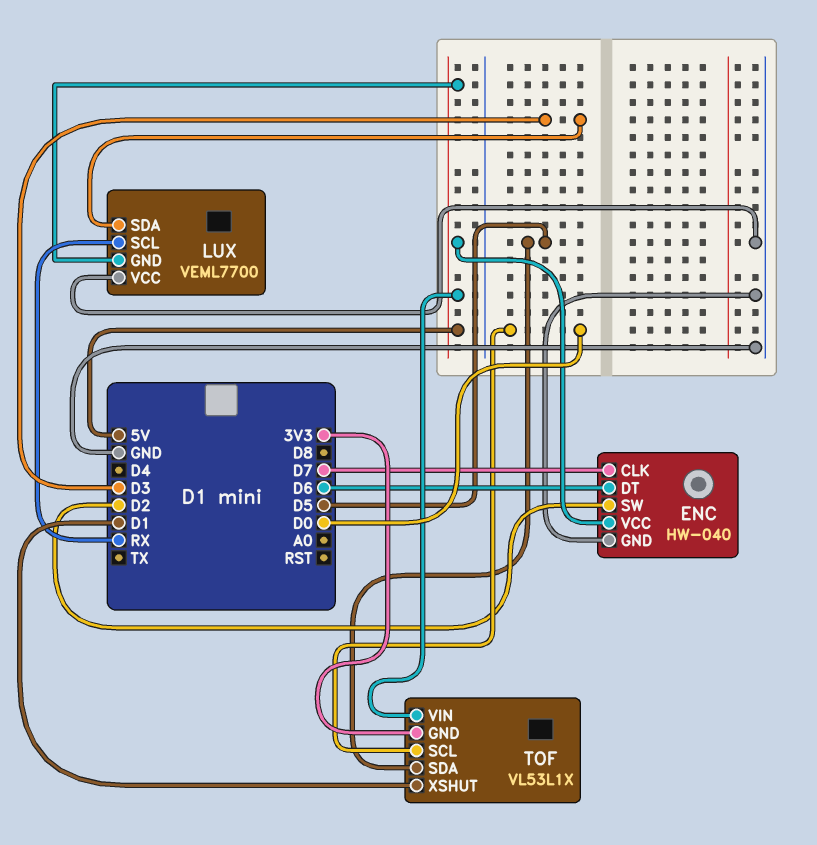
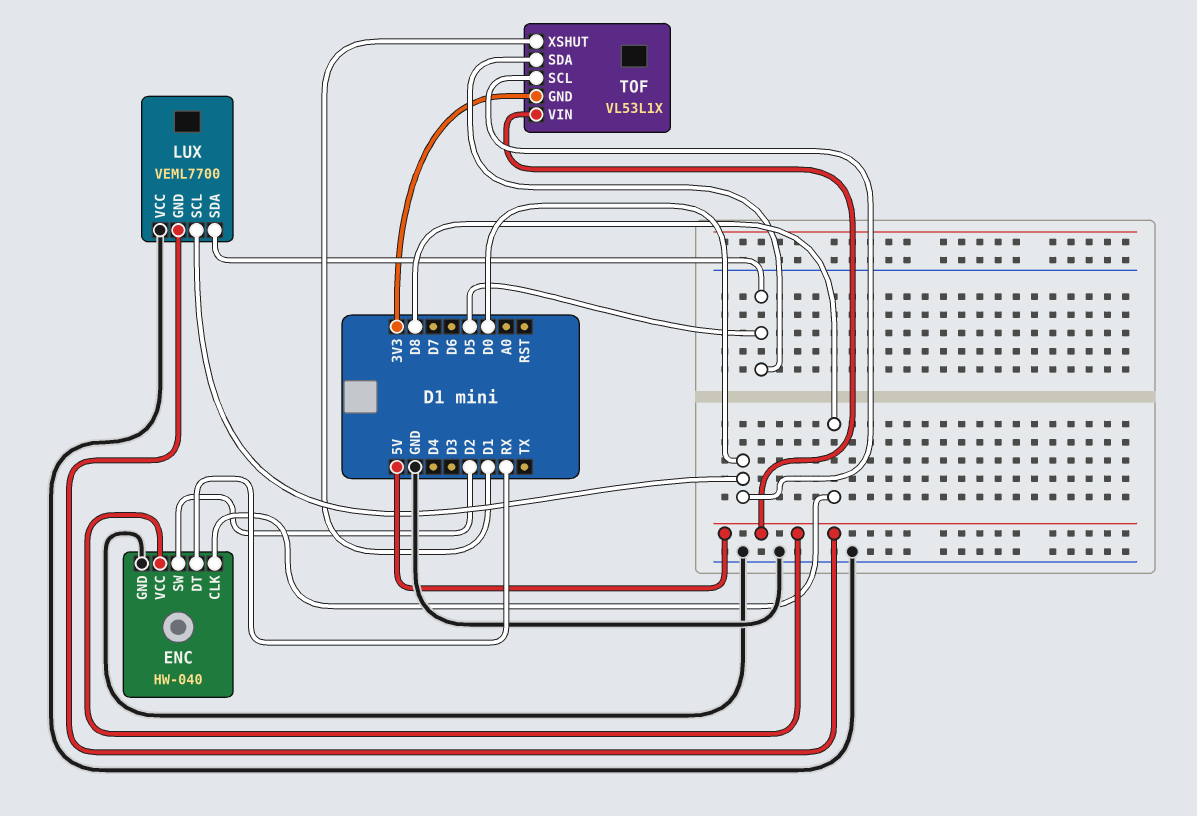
ENC pin CLK: D7 -> D8
ENC pin DT: D6 -> RX
LUX pin SCL: RX -> D0
LUX pin SDA: D3 -> D5

